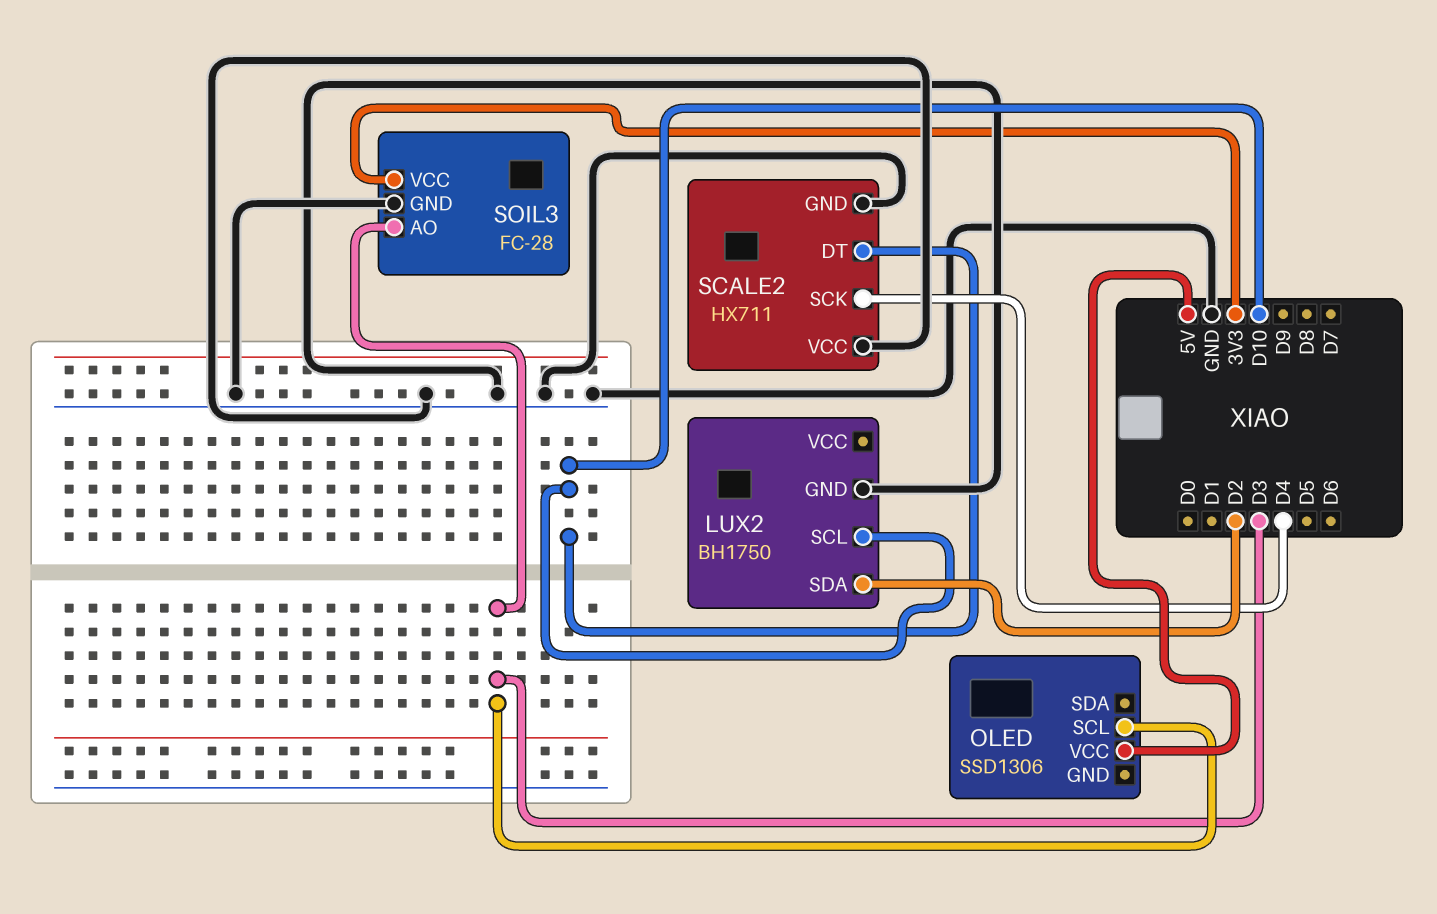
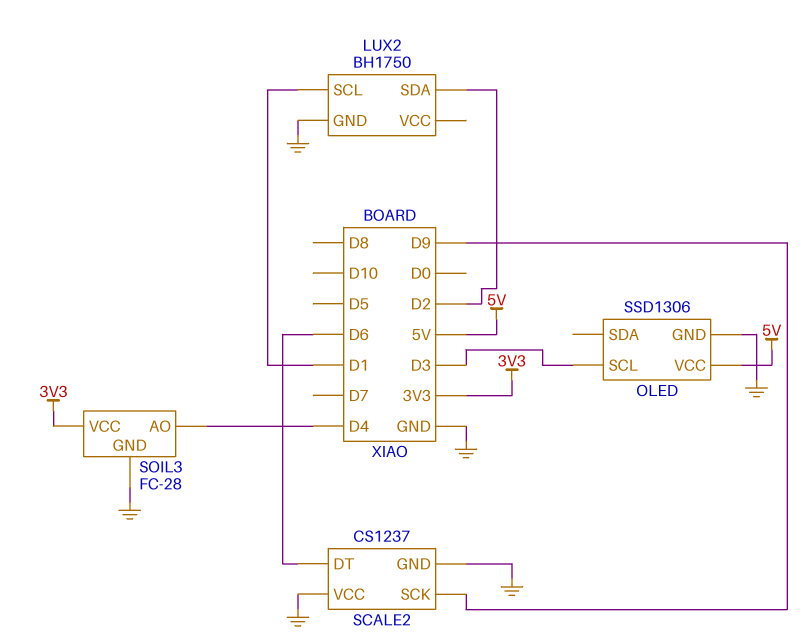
LUX2 pin SCL: D10 -> D1
OLED pin GND: none -> GND
SCALE2: HX711 -> CS1237
SCALE2 pin DT: D10 -> D6
SCALE2 pin SCK: D4 -> D9
SOIL3 pin AO: D3 -> D4

